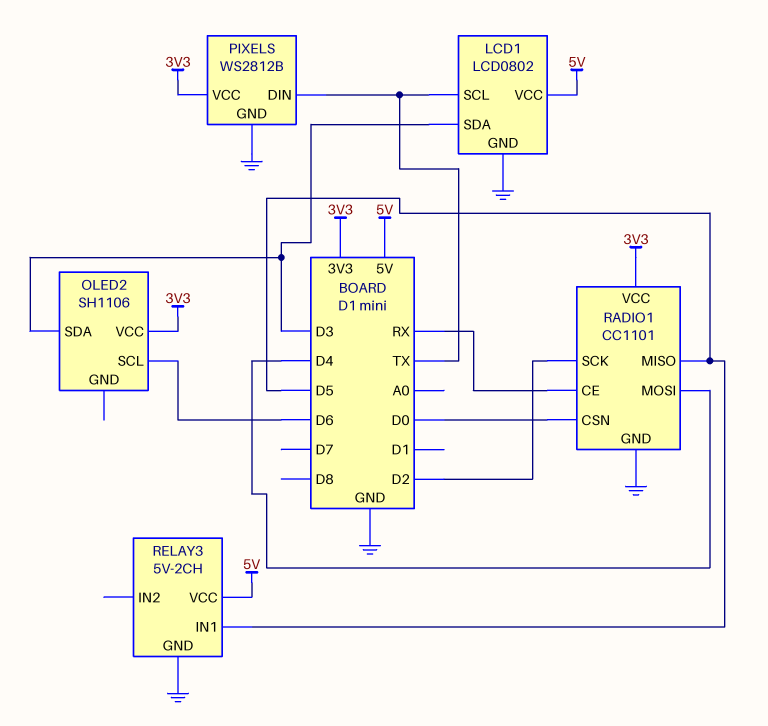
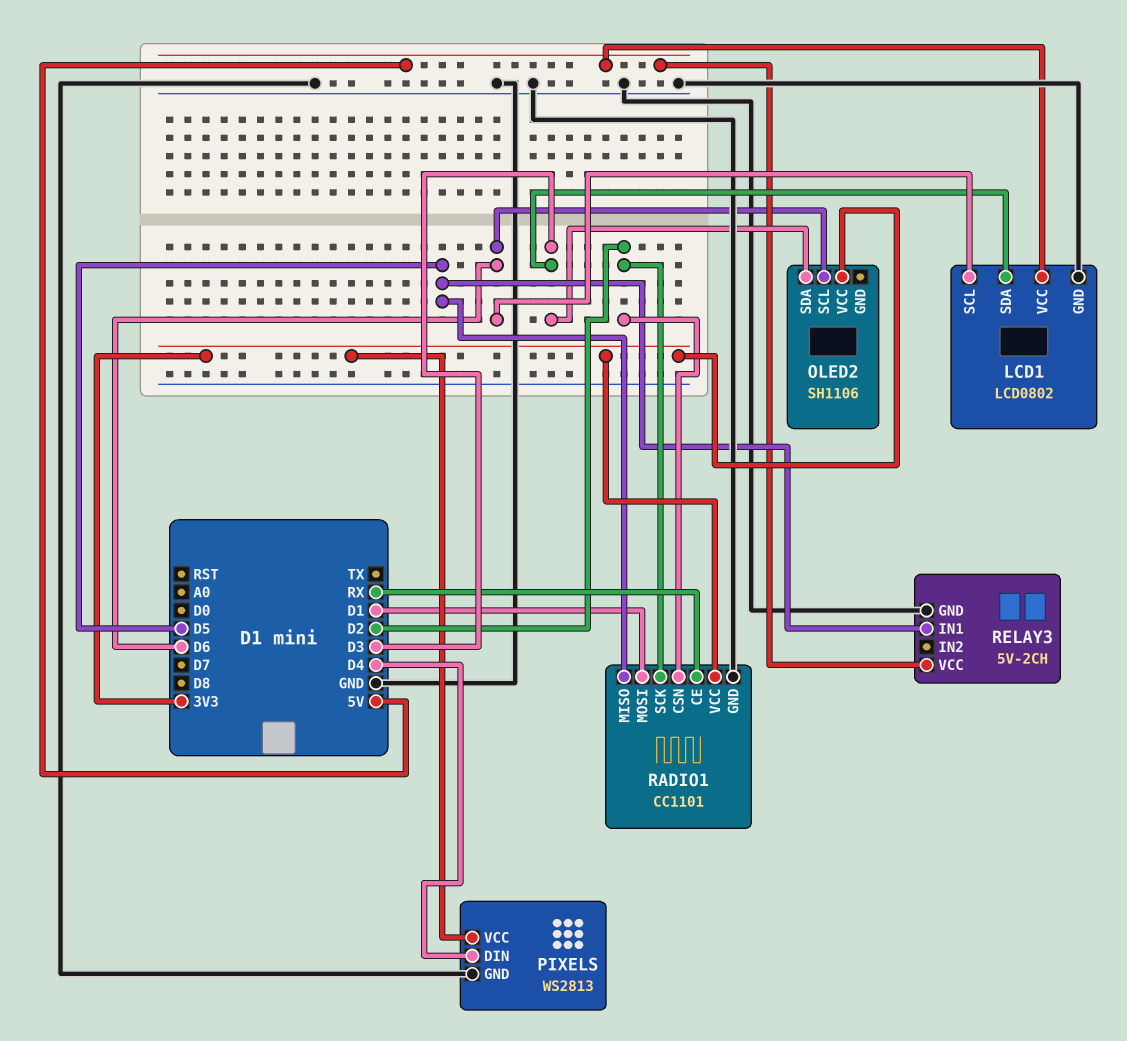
LCD1 pin SCL: TX -> D6
PIXELS: WS2812B -> WS2813
PIXELS pin DIN: TX -> D4
RADIO1 pin CSN: D0 -> D2
RADIO1 pin MOSI: D4 -> D1

